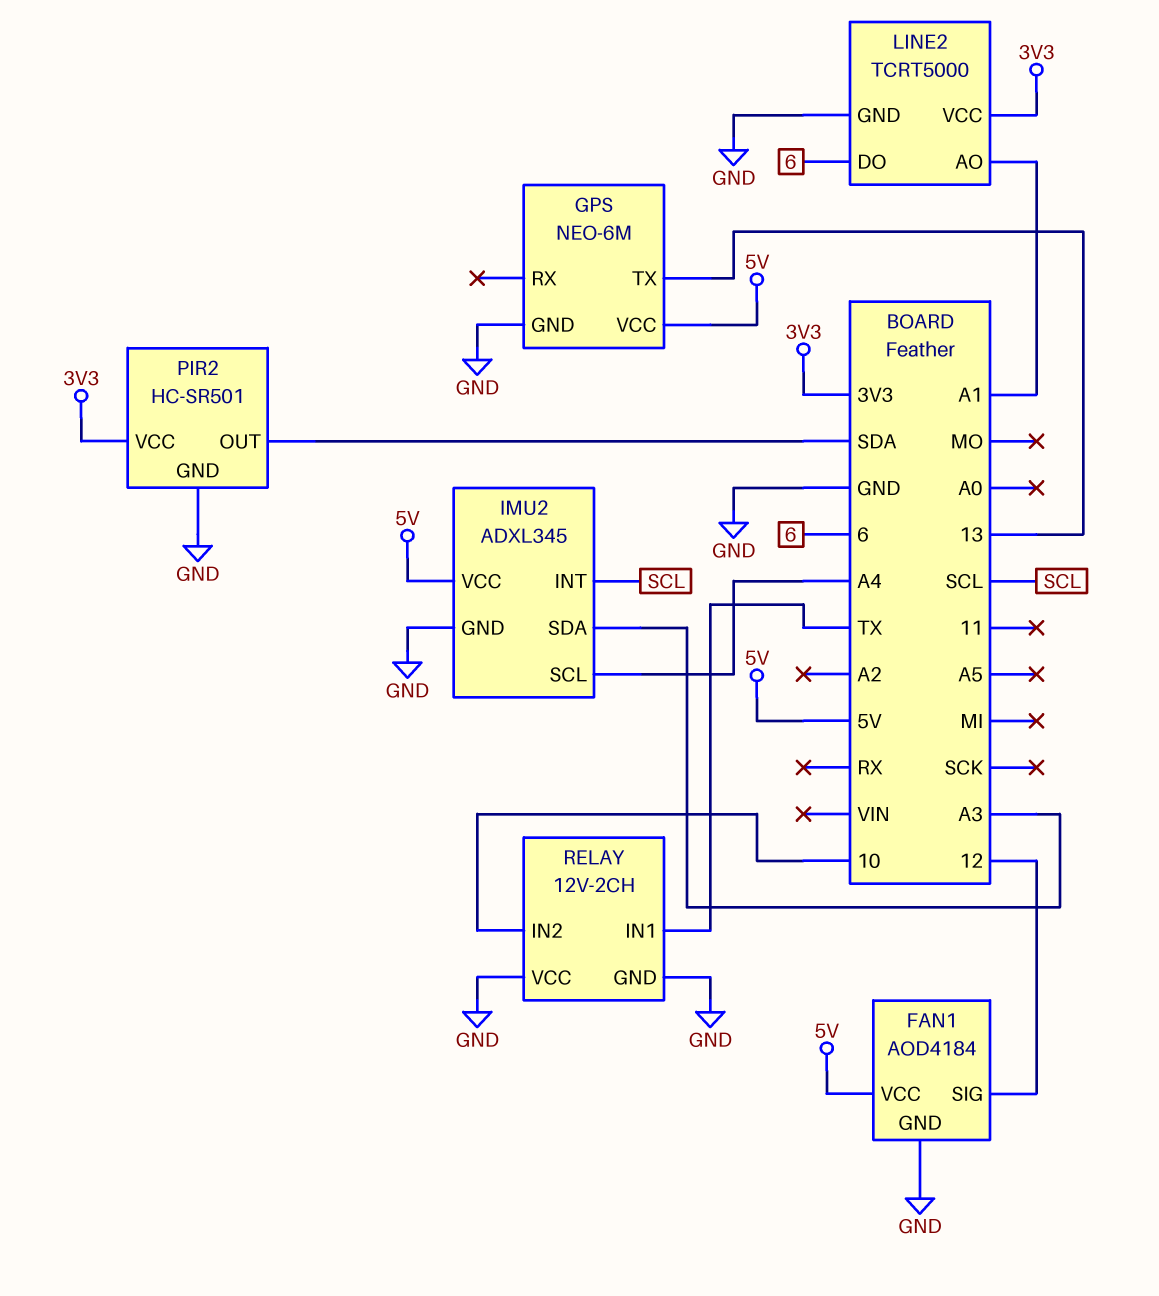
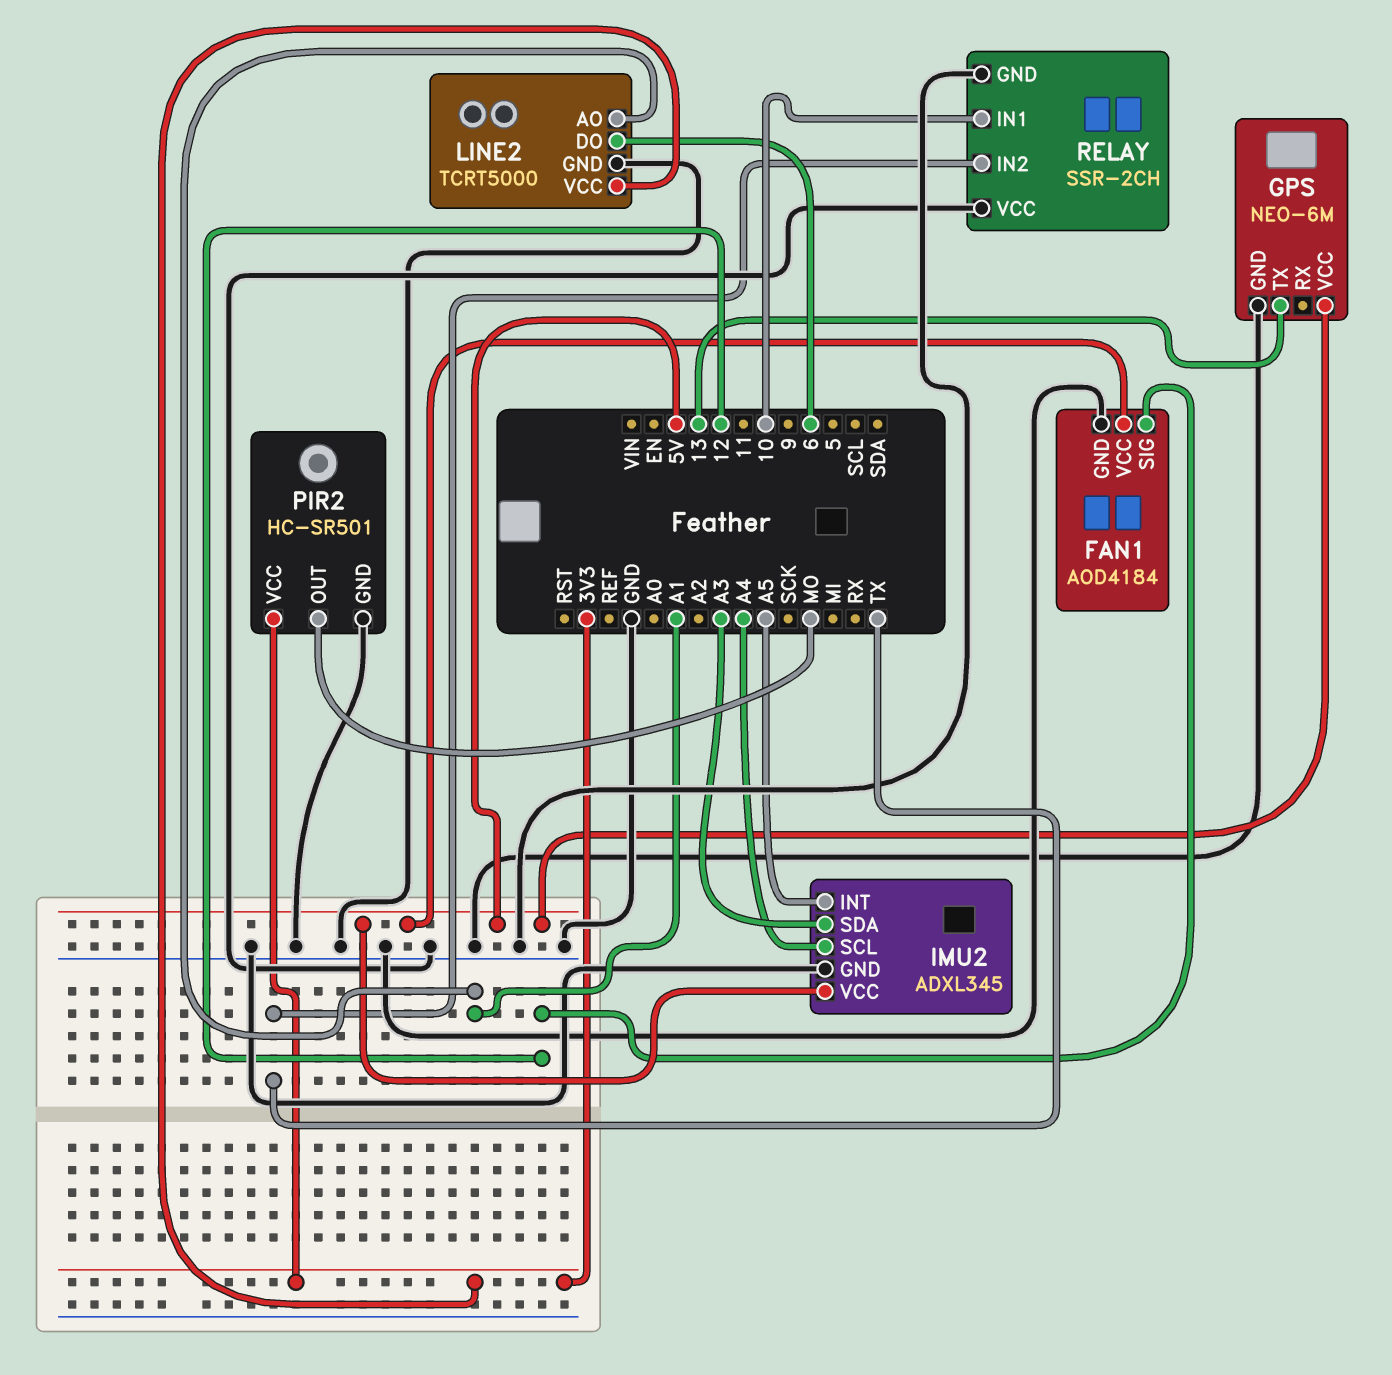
IMU2 pin INT: SCL -> A5
PIR2 pin OUT: SDA -> MO
RELAY: 12V-2CH -> SSR-2CH
RELAY pin IN1: TX -> 10
RELAY pin IN2: 10 -> TX

